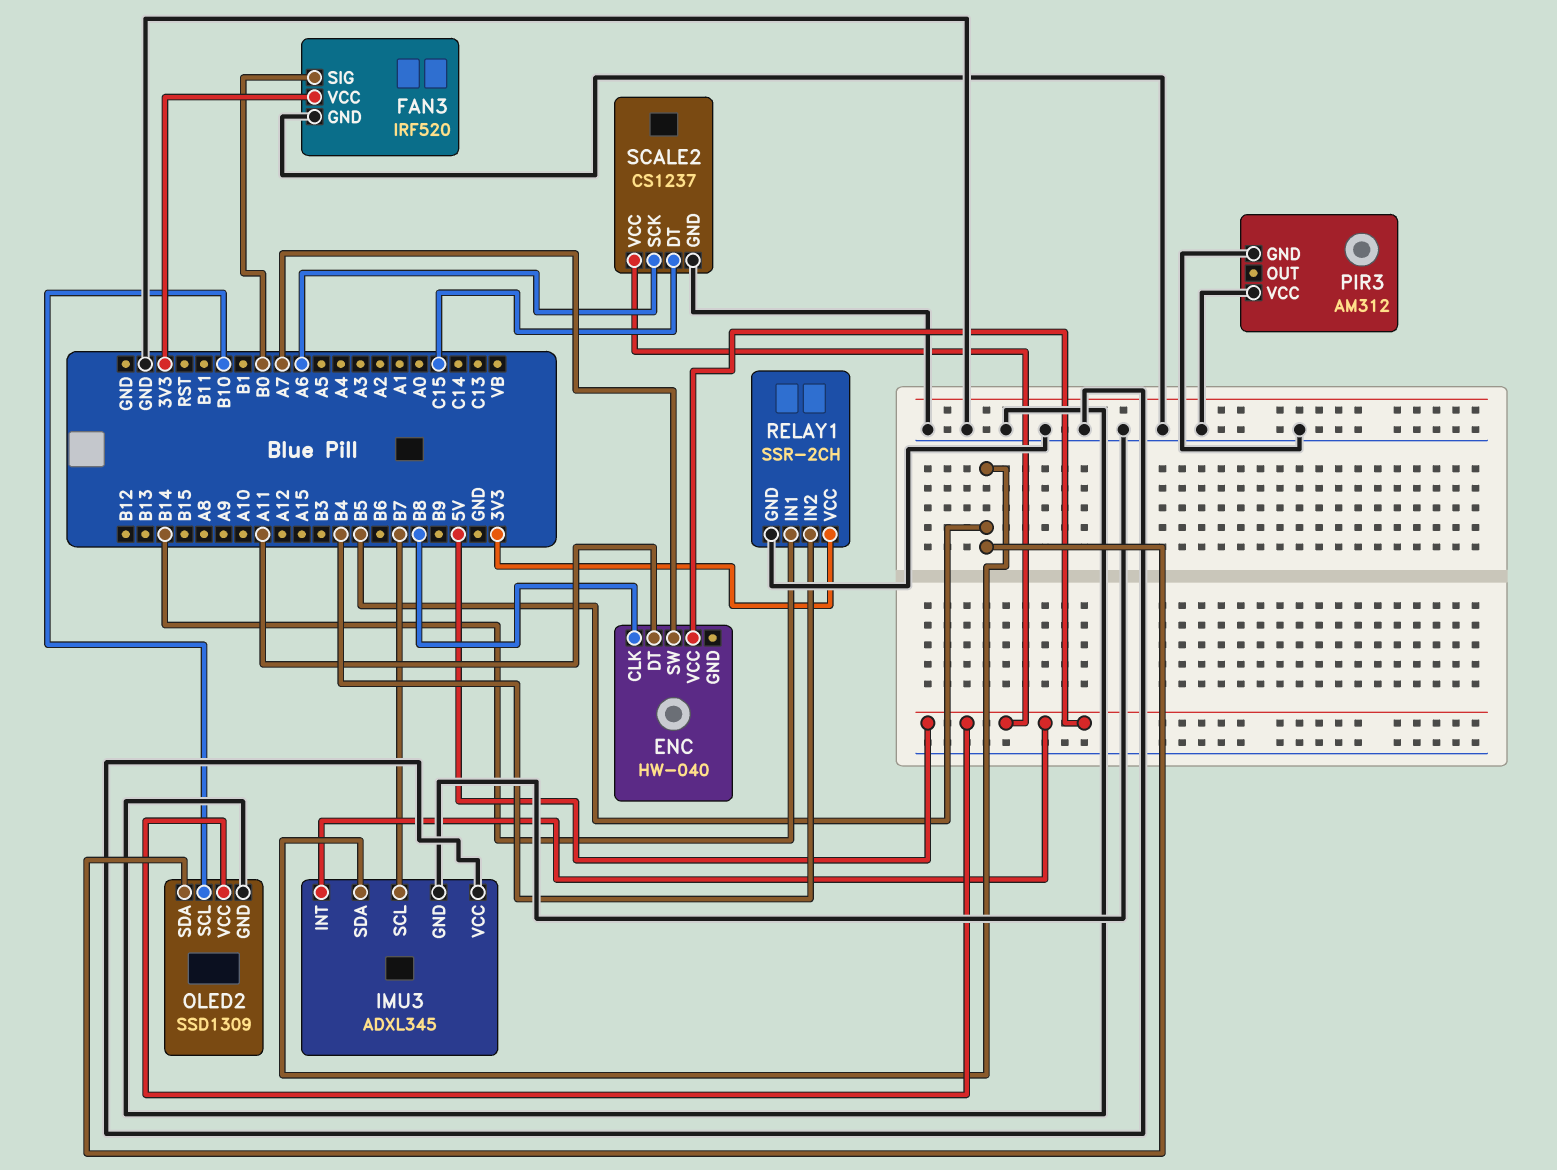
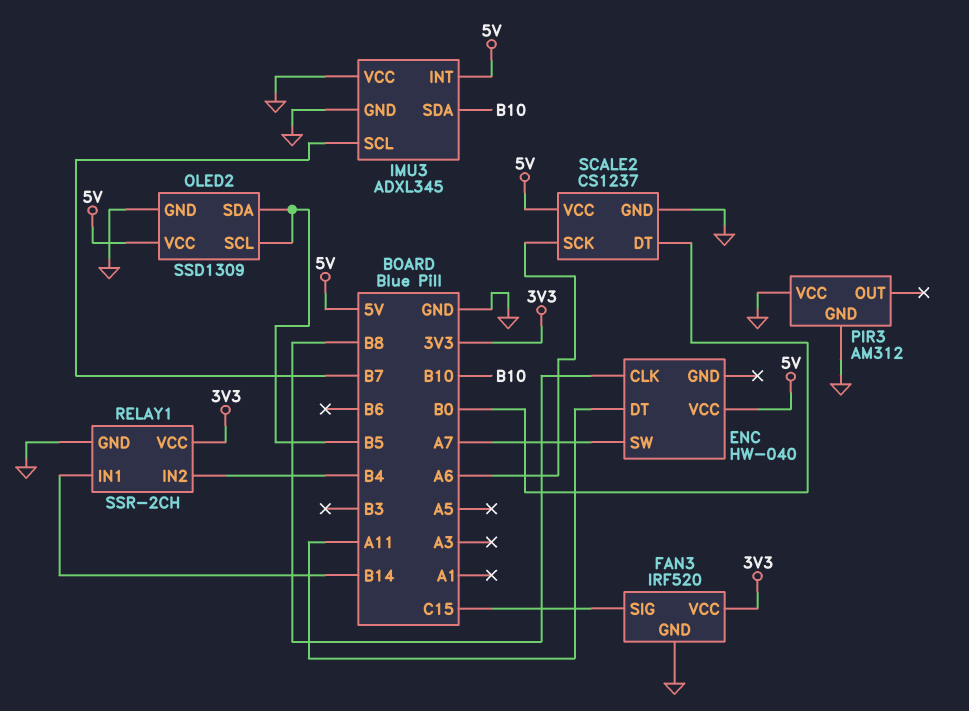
FAN3 pin SIG: B0 -> C15
IMU3 pin SDA: B5 -> B10
OLED2 pin SCL: B10 -> B5
SCALE2 pin DT: C15 -> B0

